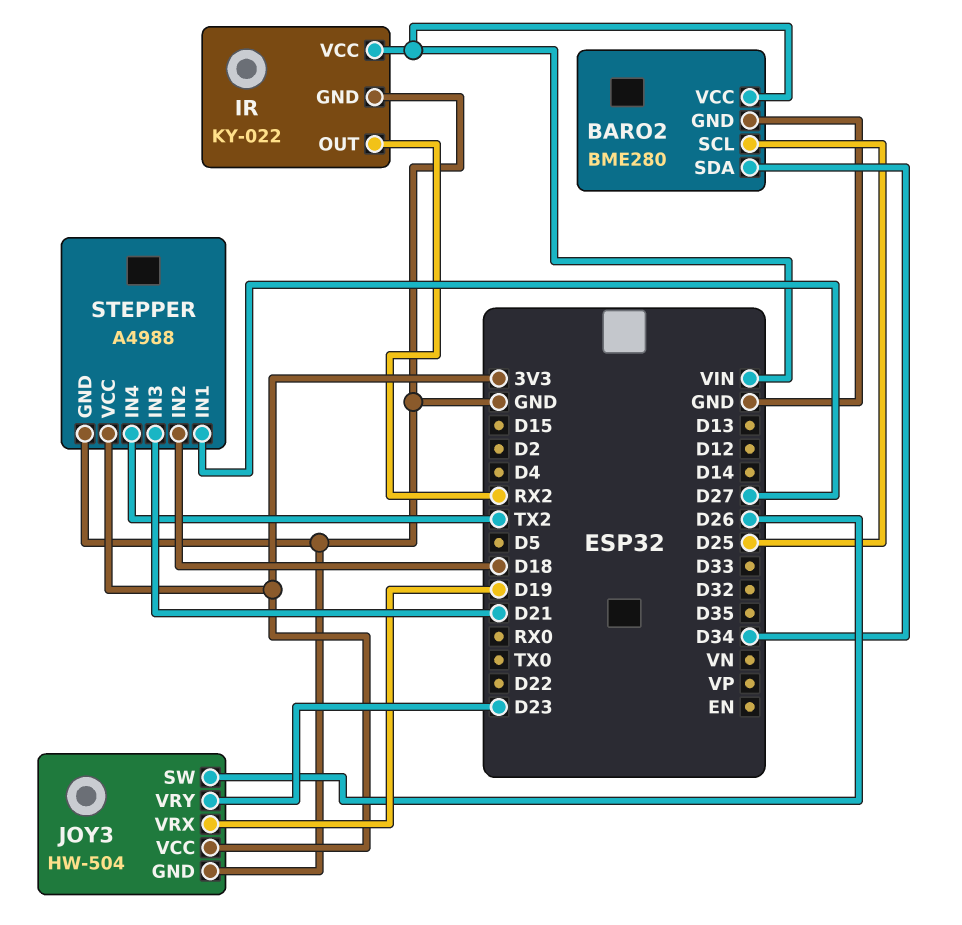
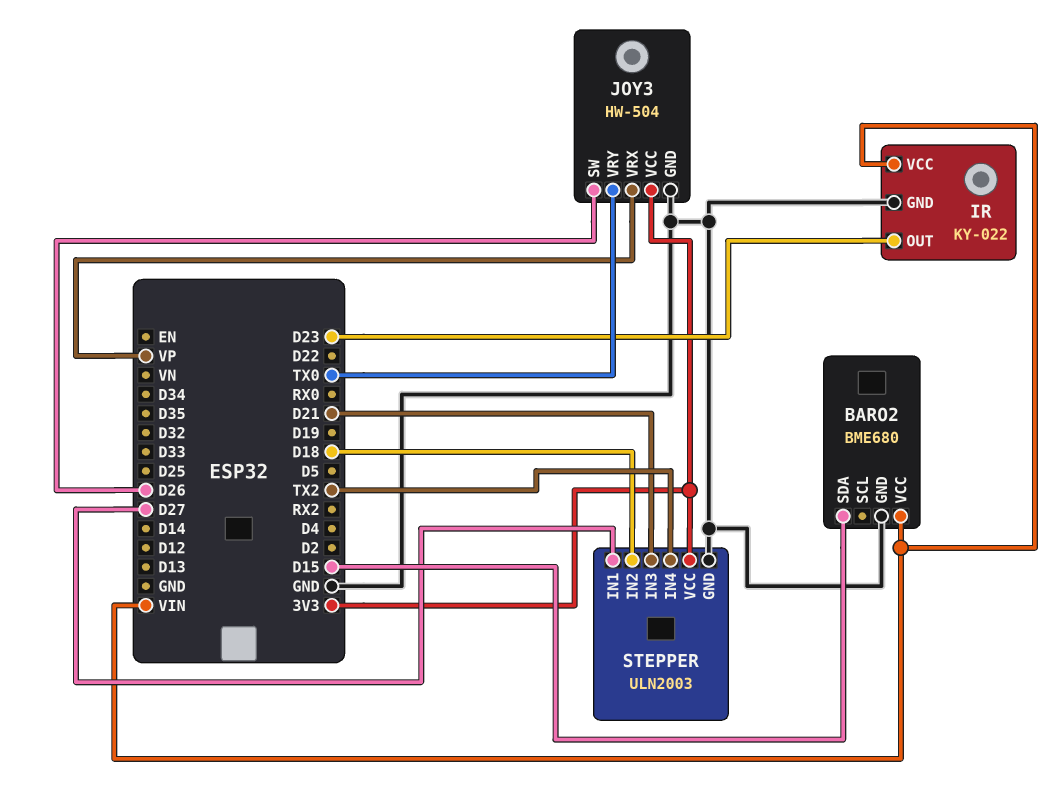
BARO2: BME280 -> BME680
BARO2 pin SCL: D25 -> none
BARO2 pin SDA: D34 -> D15
IR pin OUT: RX2 -> D23
JOY3 pin VRX: D19 -> VP
JOY3 pin VRY: D23 -> TX0
STEPPER: A4988 -> ULN2003

